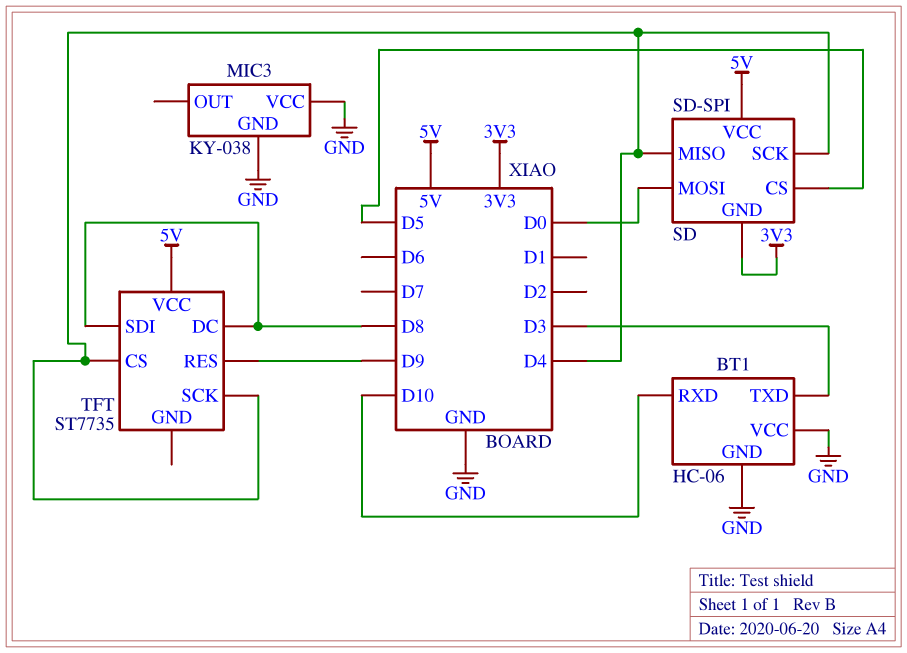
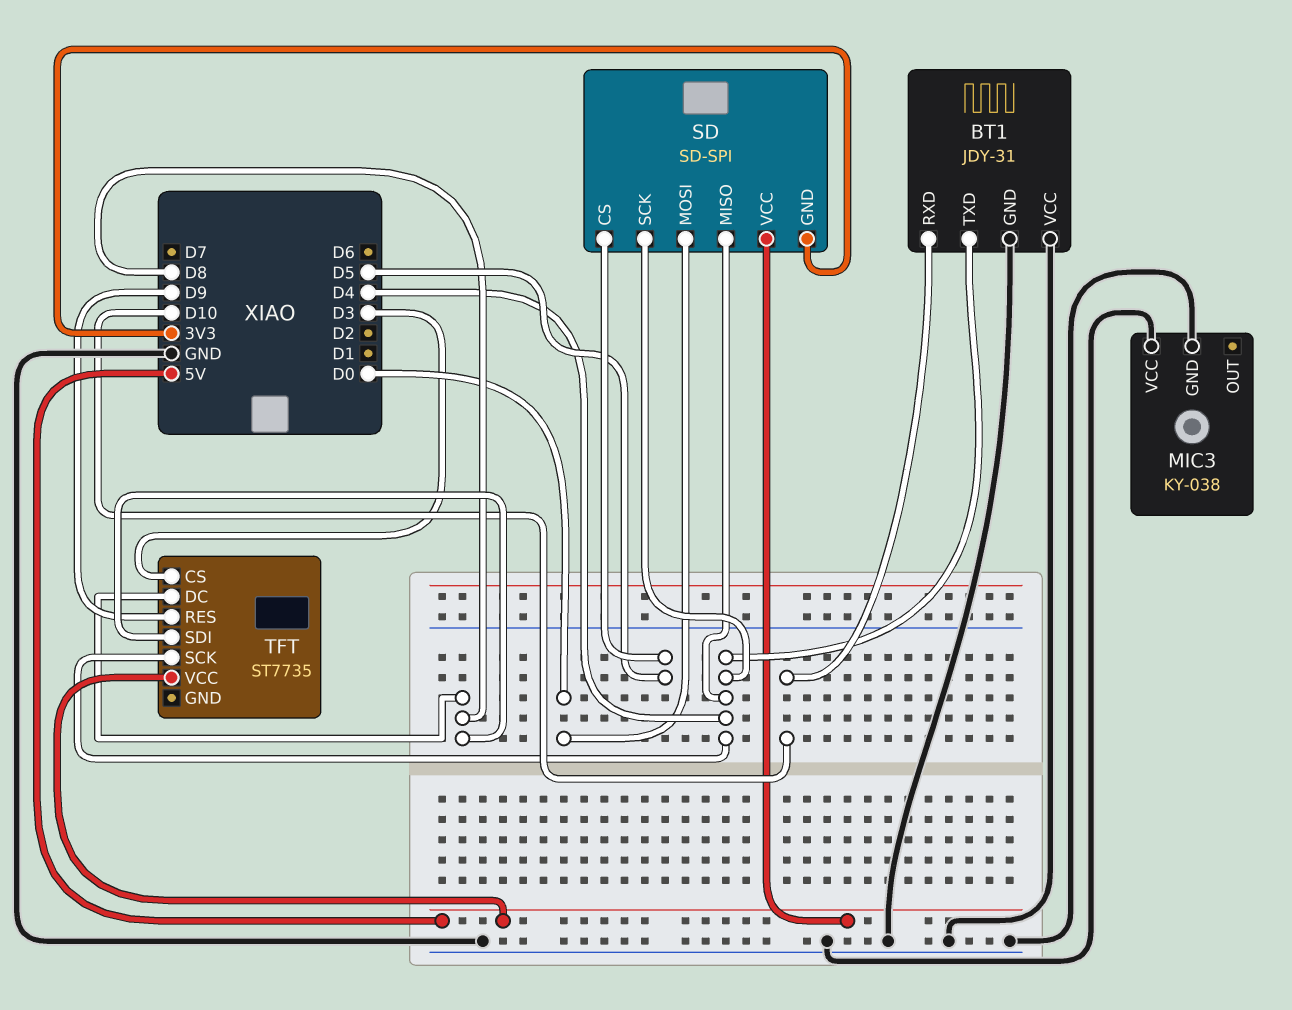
BT1: HC-06 -> JDY-31
BT1 pin TXD: D3 -> D4
TFT pin CS: D4 -> D3

